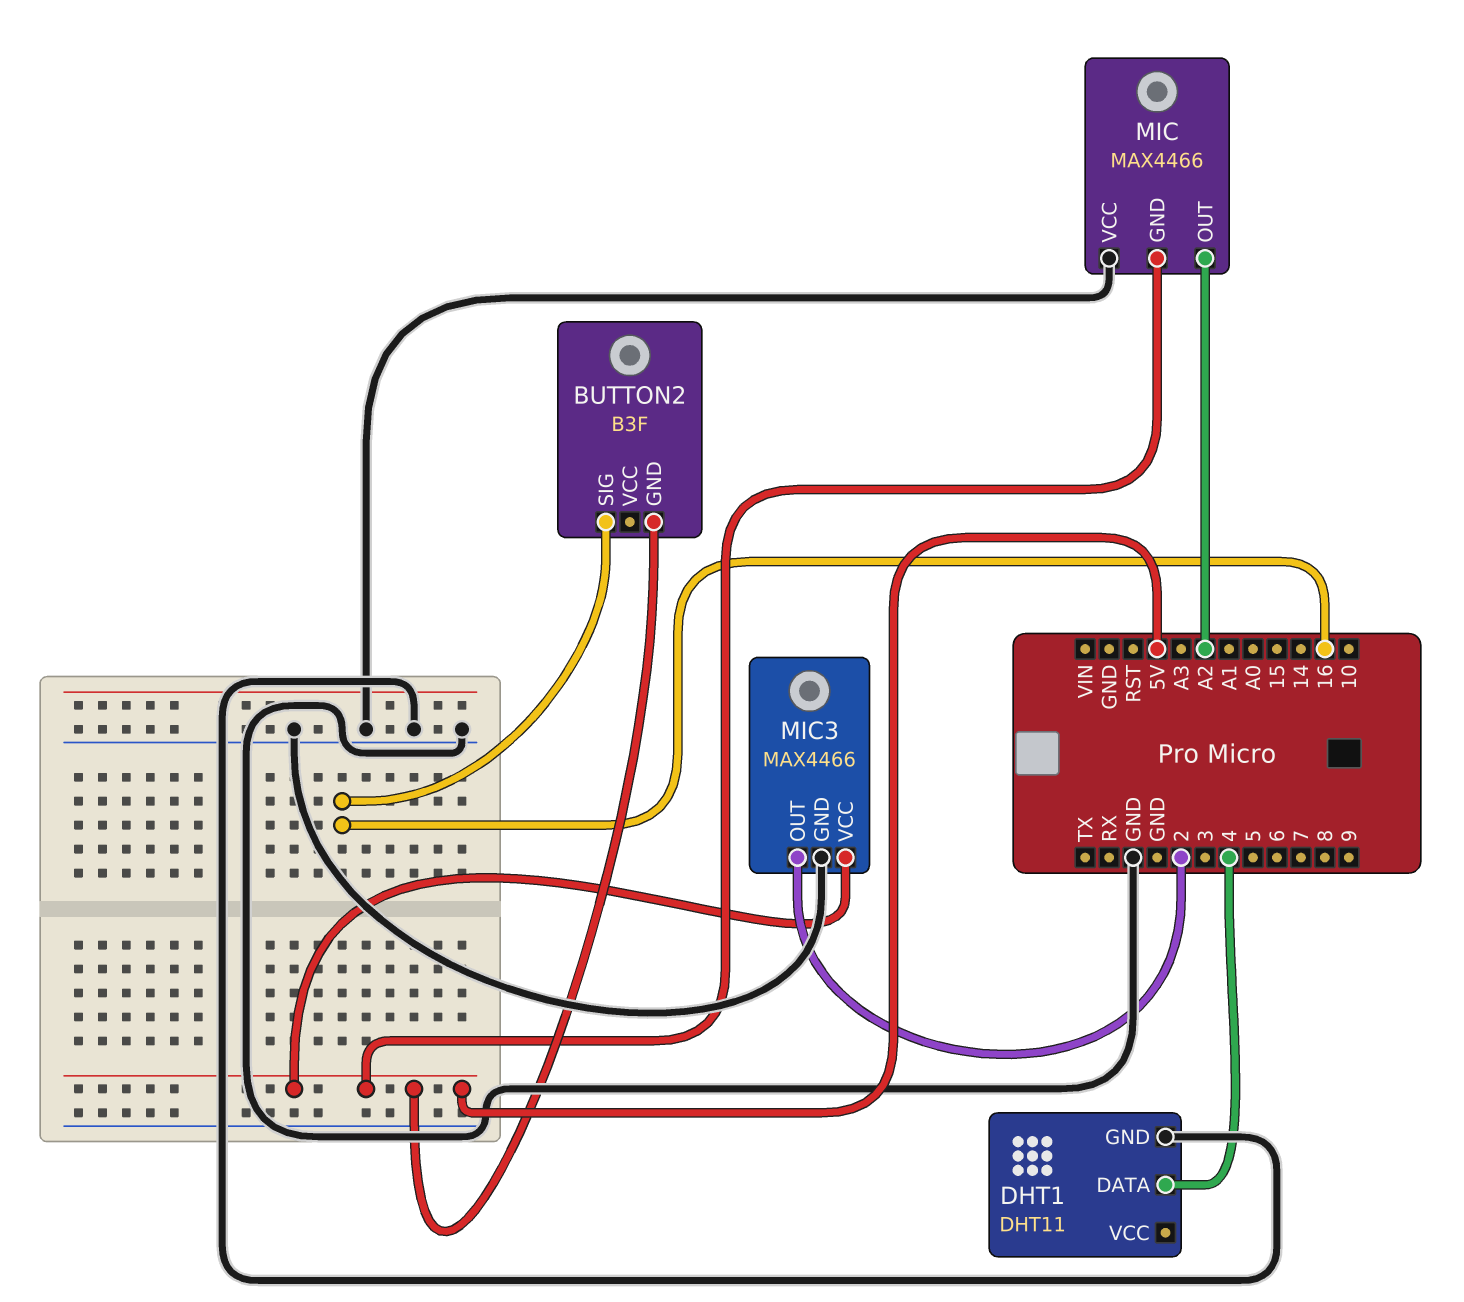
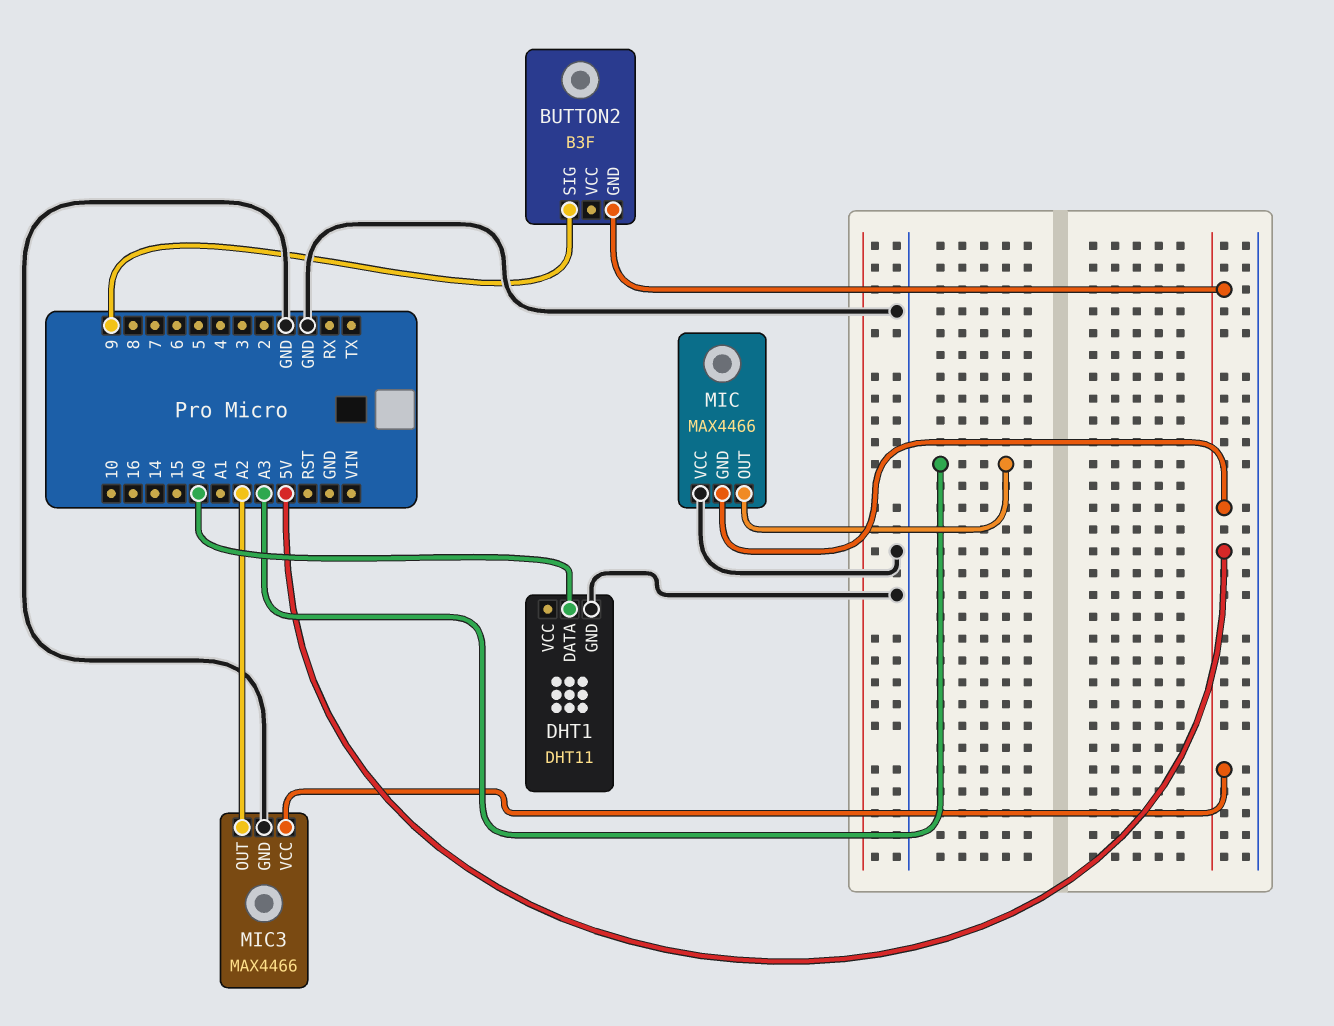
BUTTON2 pin SIG: 16 -> 9
DHT1 pin DATA: 4 -> A0
MIC pin OUT: A2 -> A3
MIC3 pin OUT: 2 -> A2

